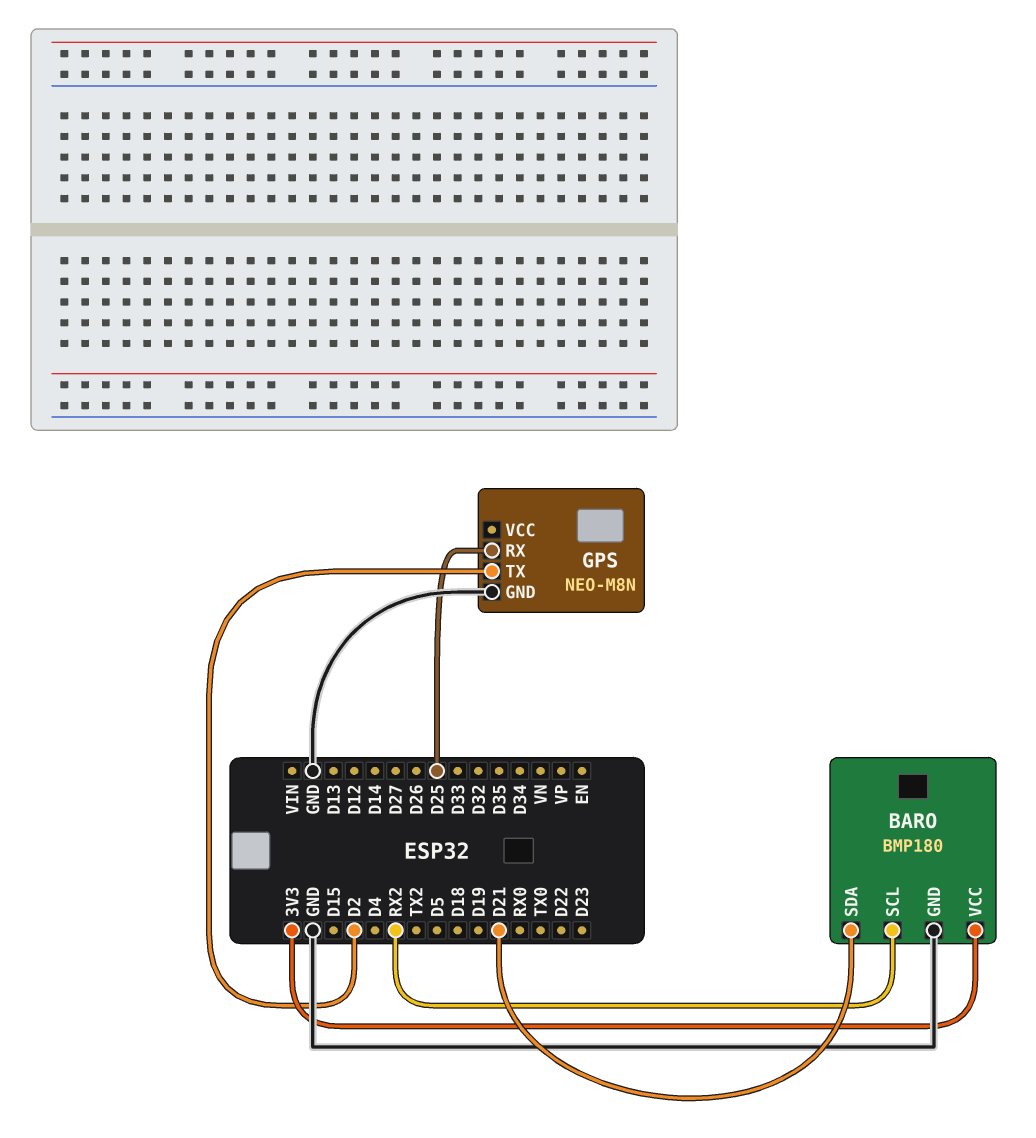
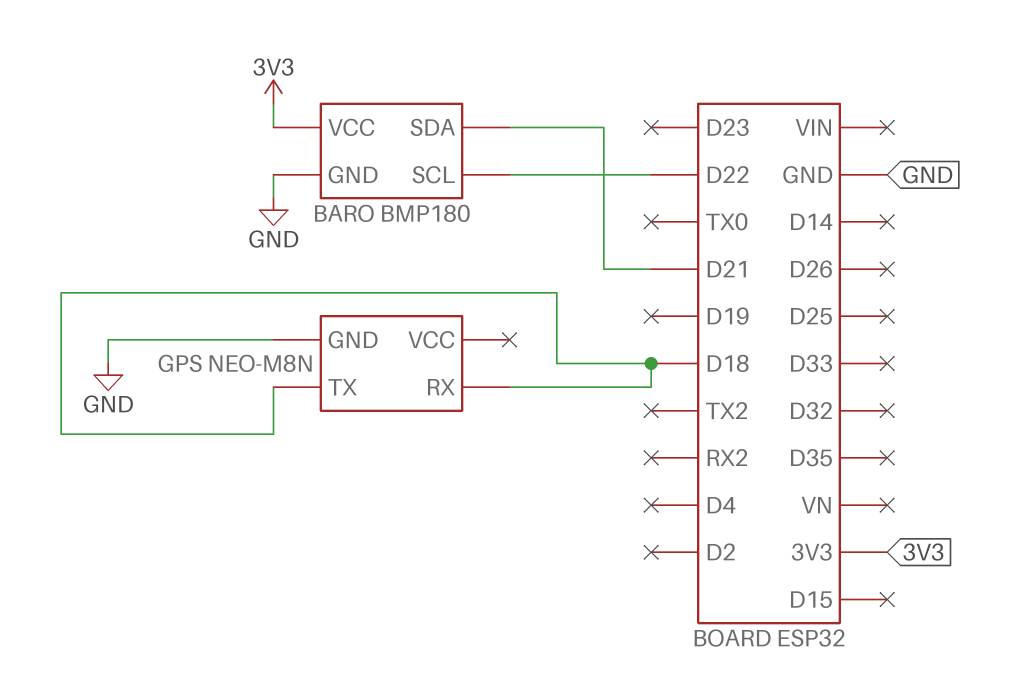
BARO pin SCL: RX2 -> D22
GPS pin RX: D25 -> D18
GPS pin TX: D2 -> D18

